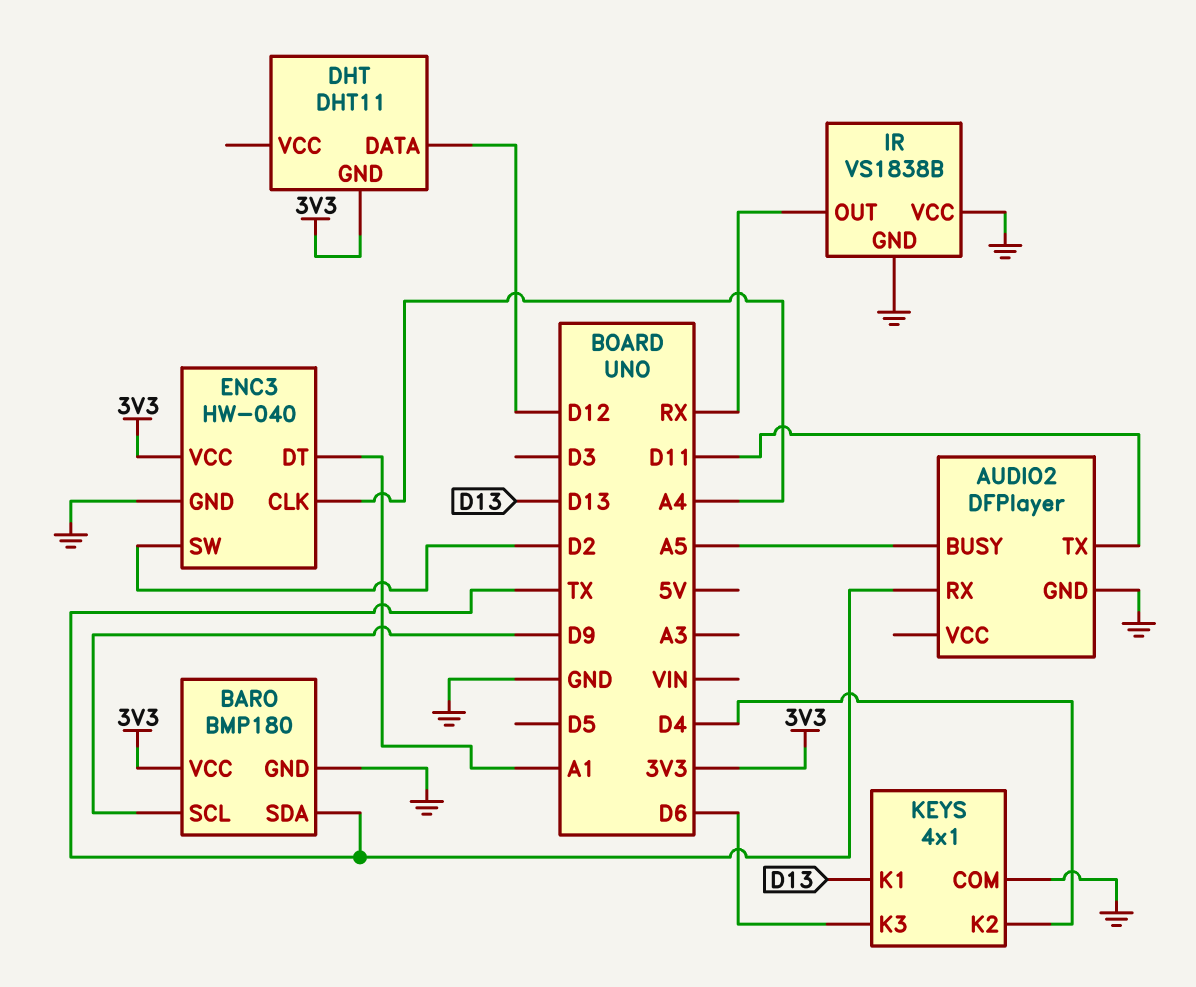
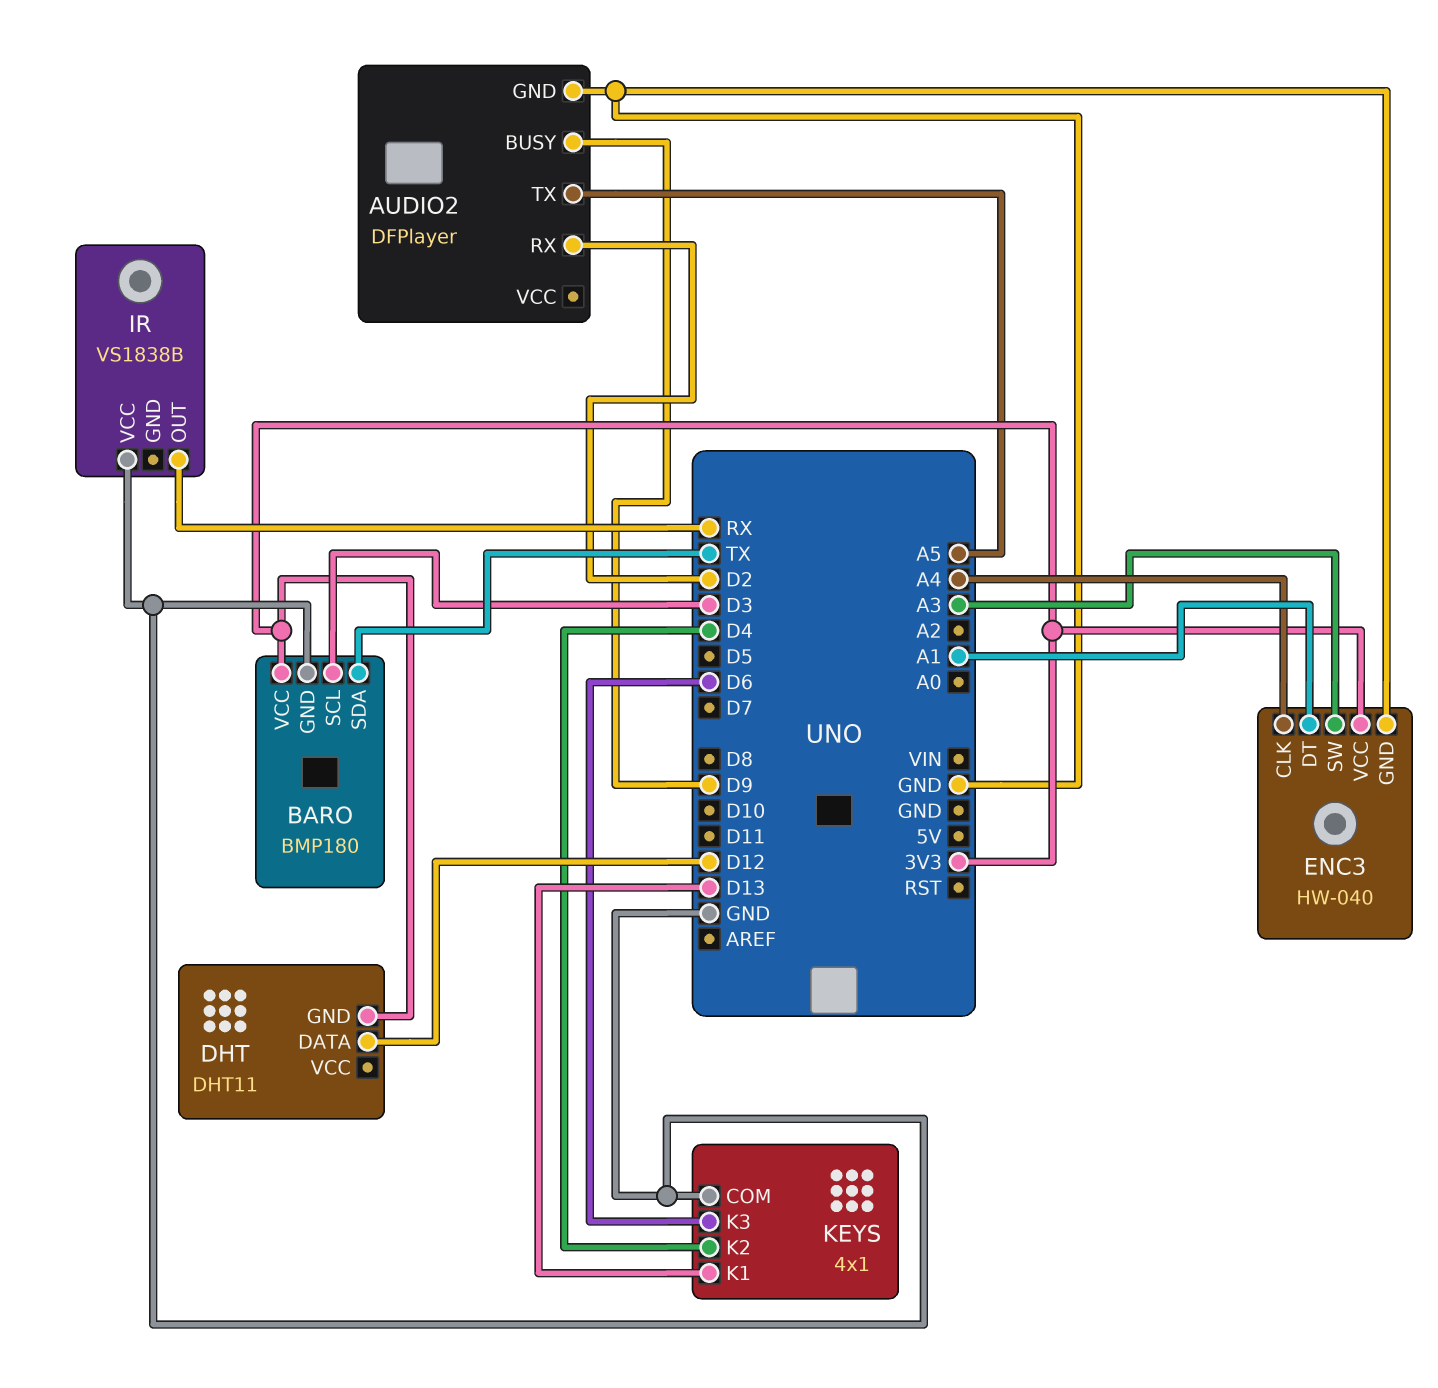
AUDIO2 pin BUSY: A5 -> D9
AUDIO2 pin RX: TX -> D2
AUDIO2 pin TX: D11 -> A5
BARO pin SCL: D9 -> D3
ENC3 pin SW: D2 -> A3
IR pin GND: GND -> none

